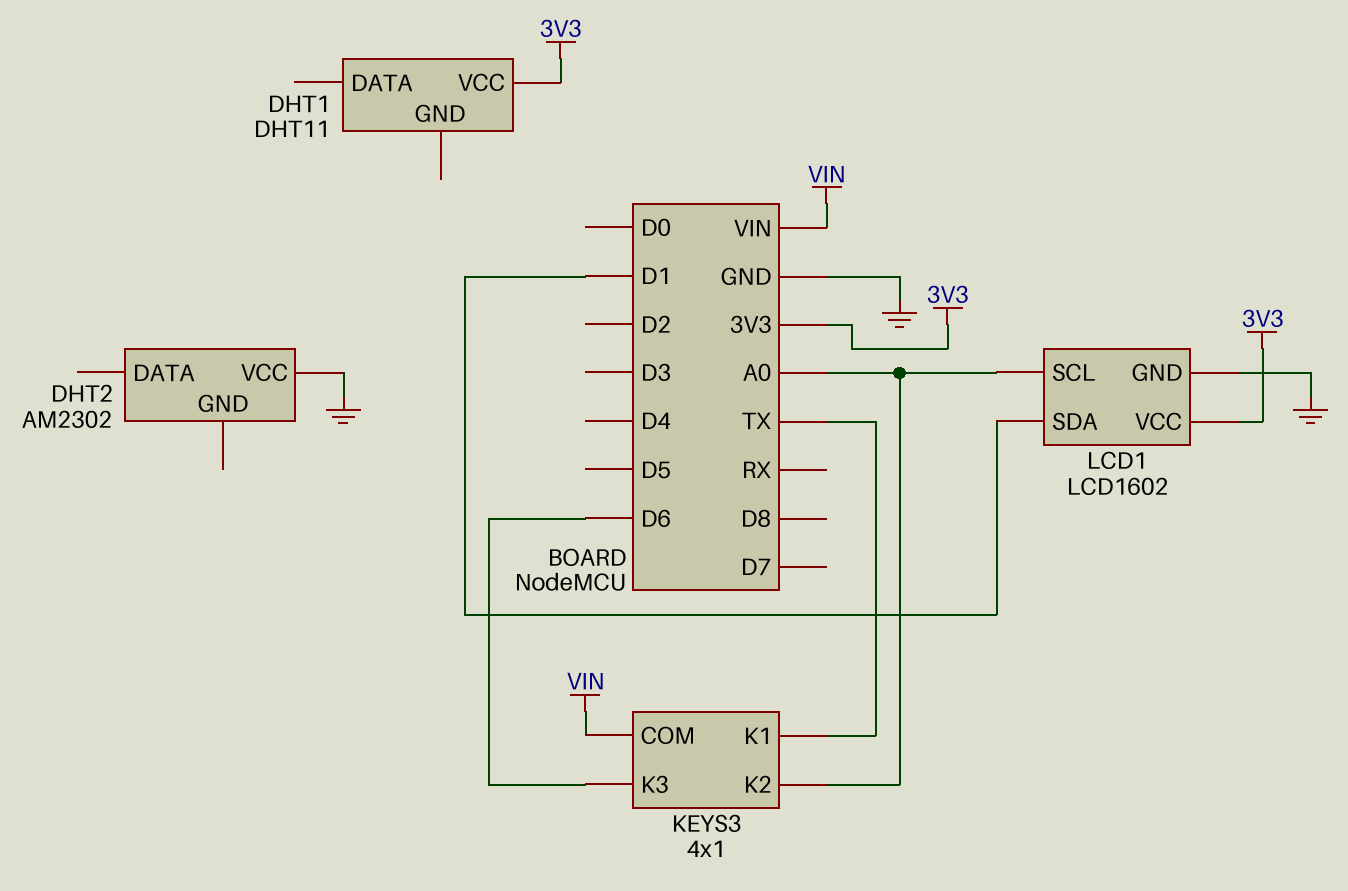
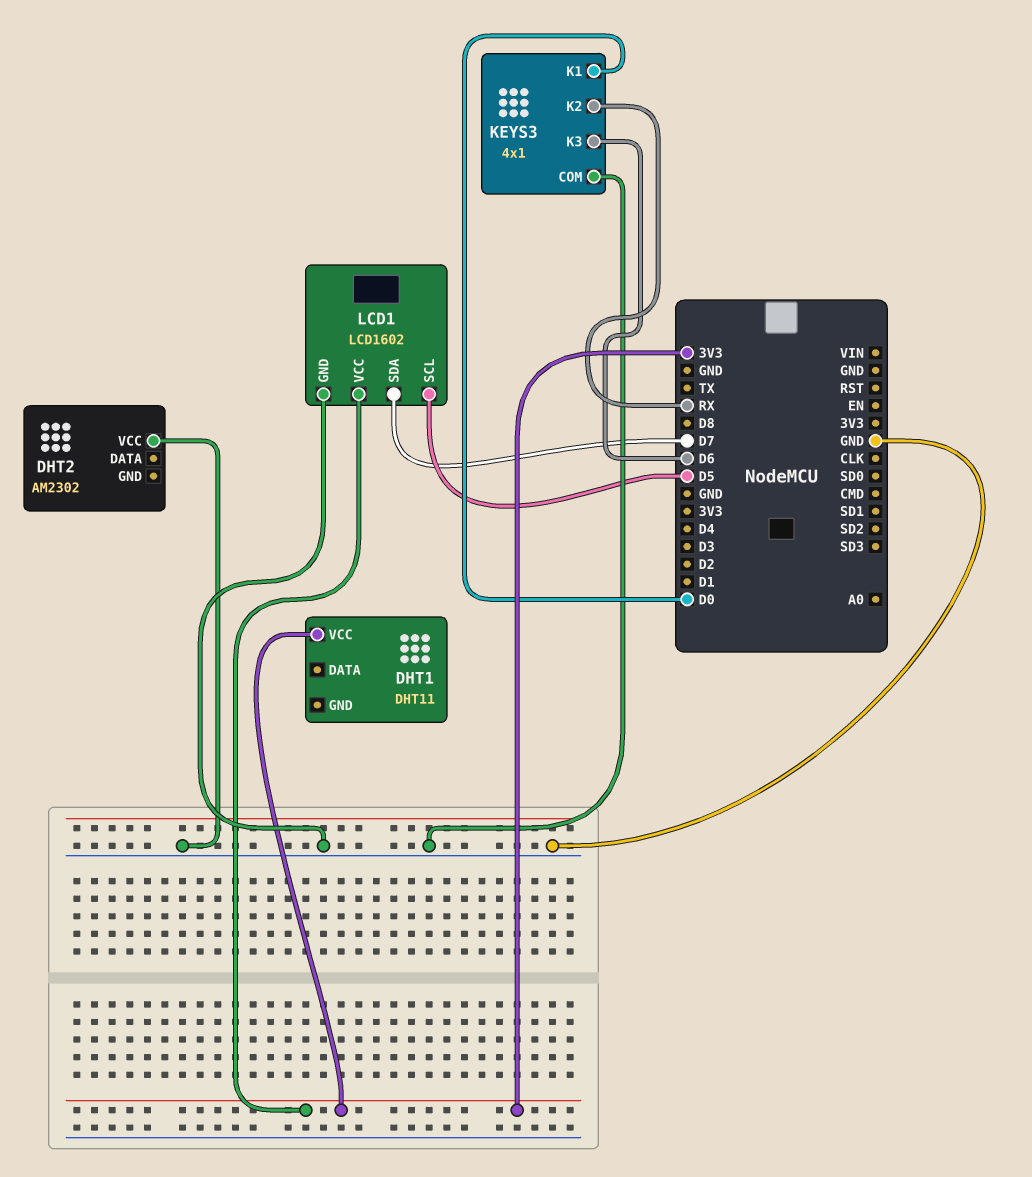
KEYS3 pin COM: VIN -> GND
KEYS3 pin K1: TX -> D0
KEYS3 pin K2: A0 -> RX
LCD1 pin SCL: A0 -> D5
LCD1 pin SDA: D1 -> D7

